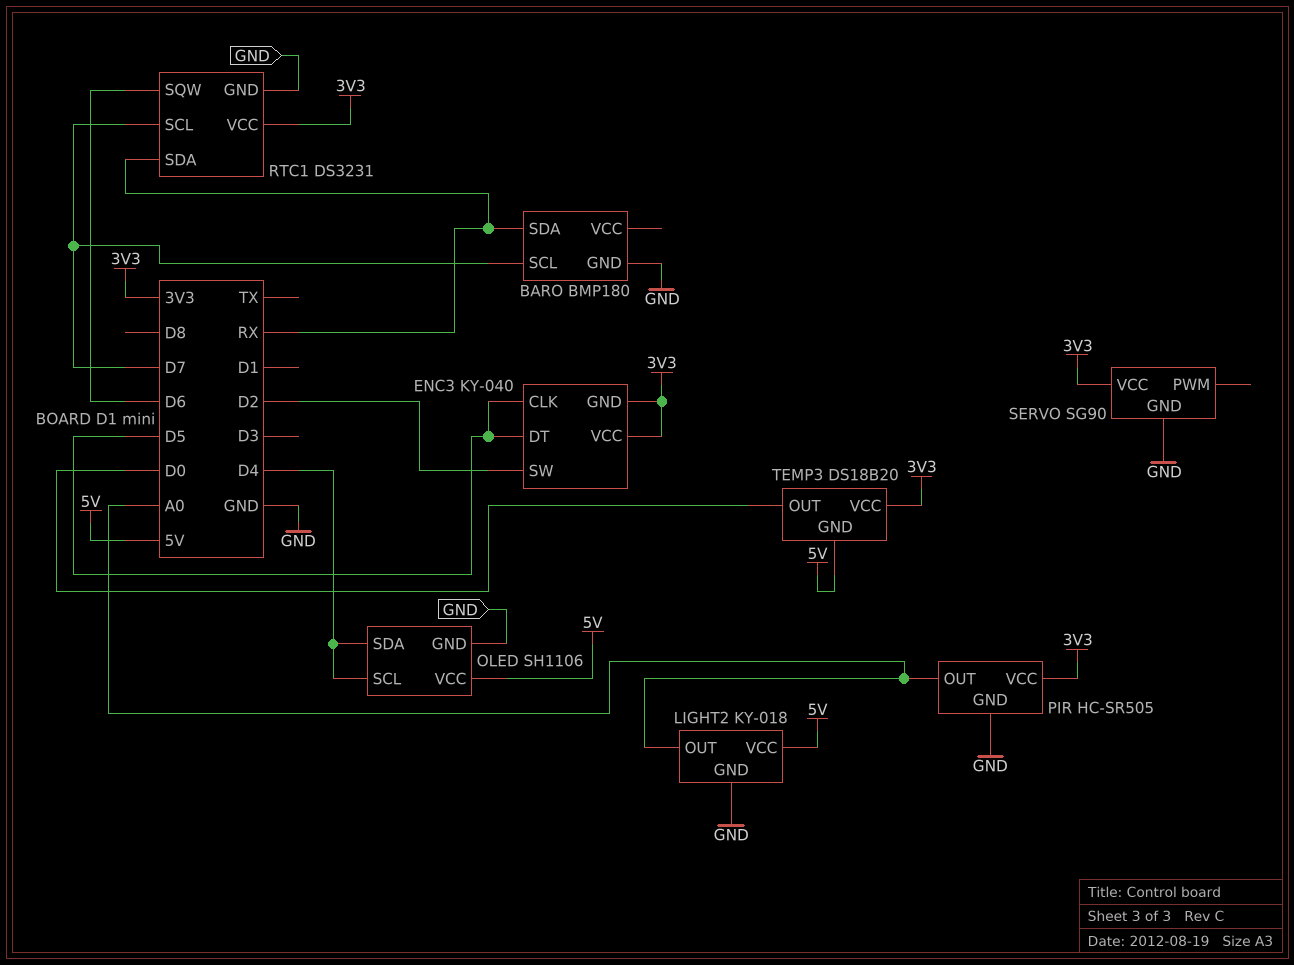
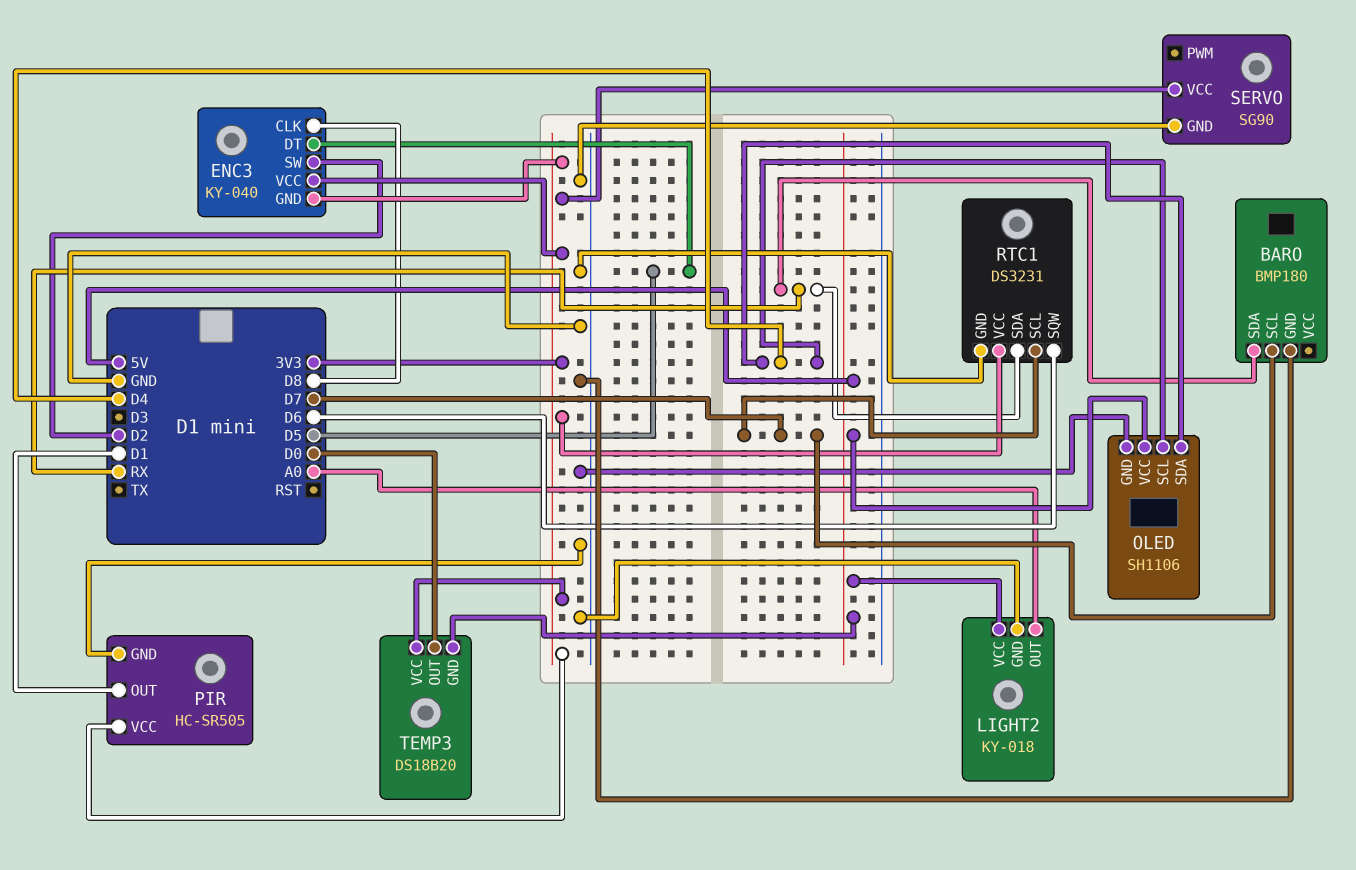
ENC3 pin CLK: D5 -> D8
PIR pin OUT: A0 -> D1

